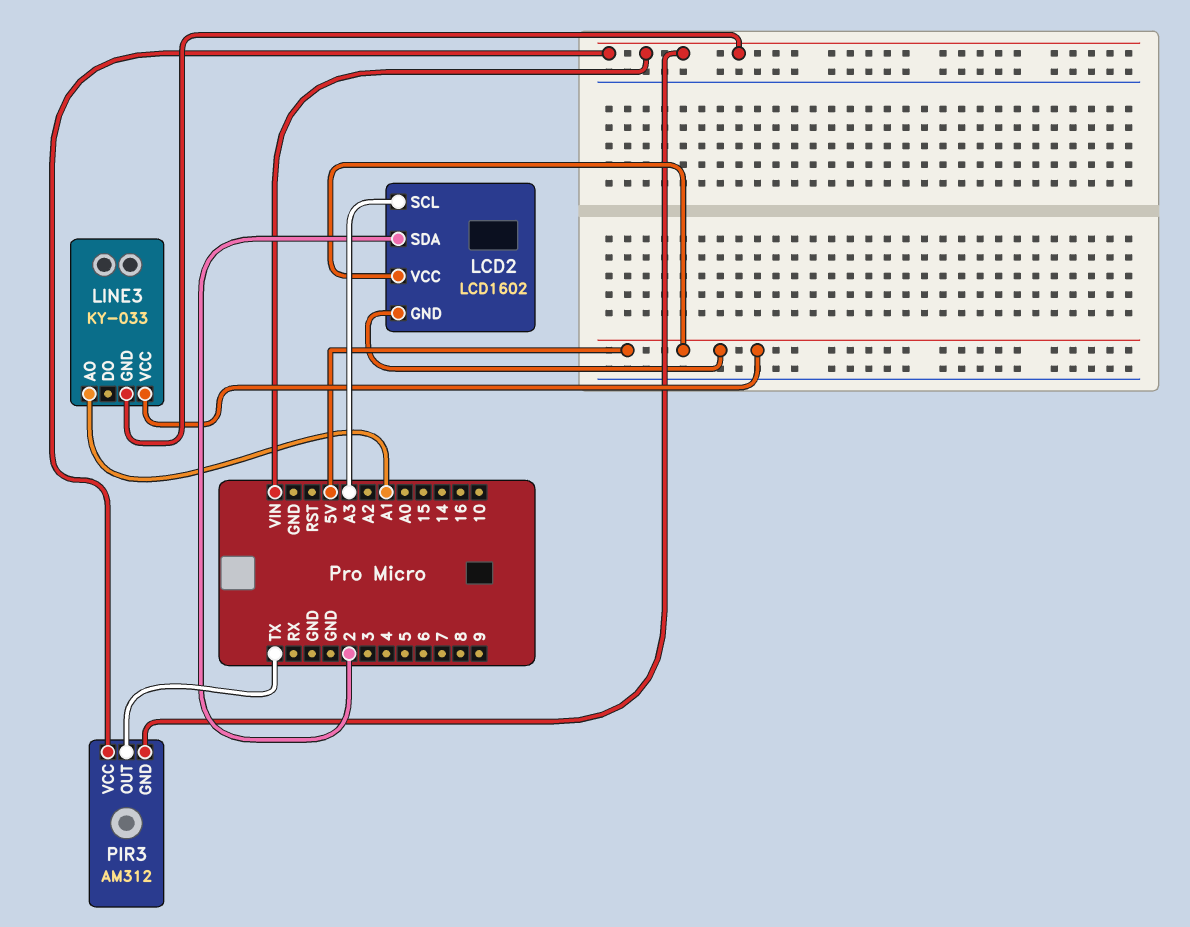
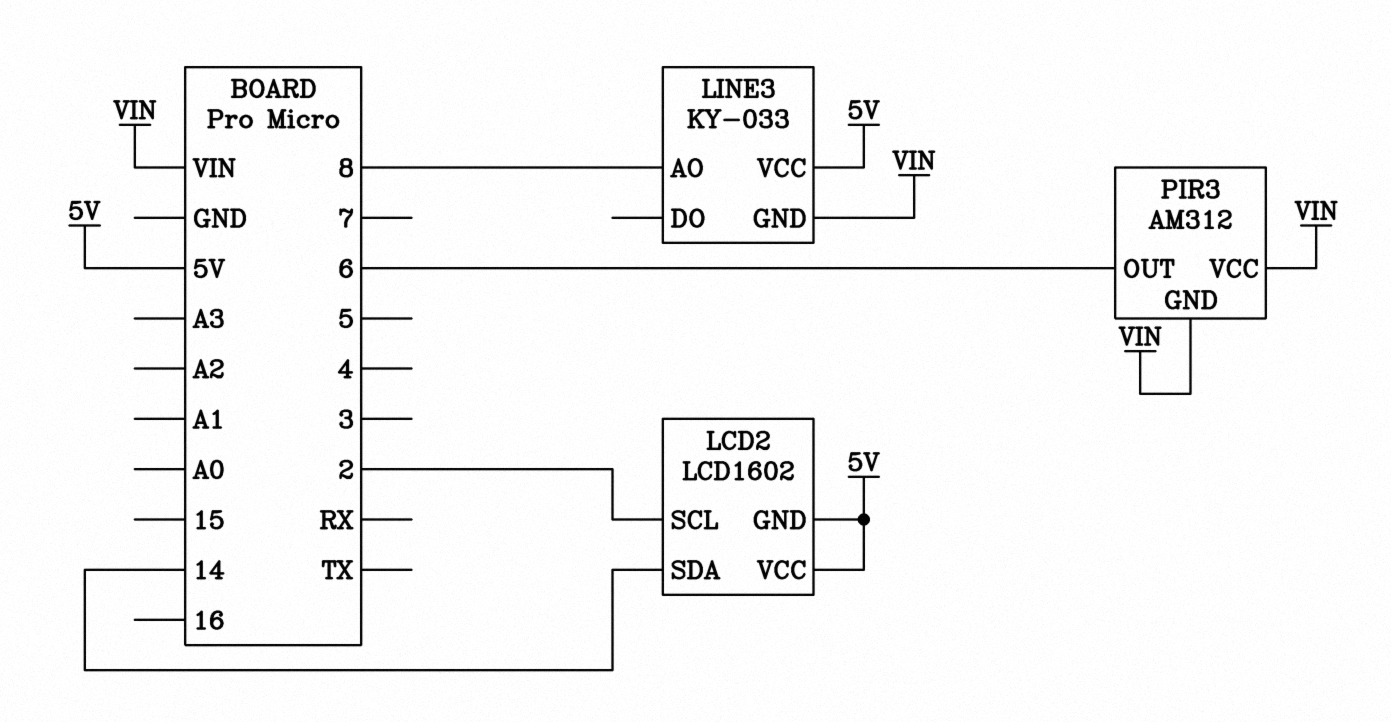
LCD2 pin SCL: A3 -> 2
LCD2 pin SDA: 2 -> 14
LINE3 pin AO: A1 -> 8
PIR3 pin OUT: TX -> 6

